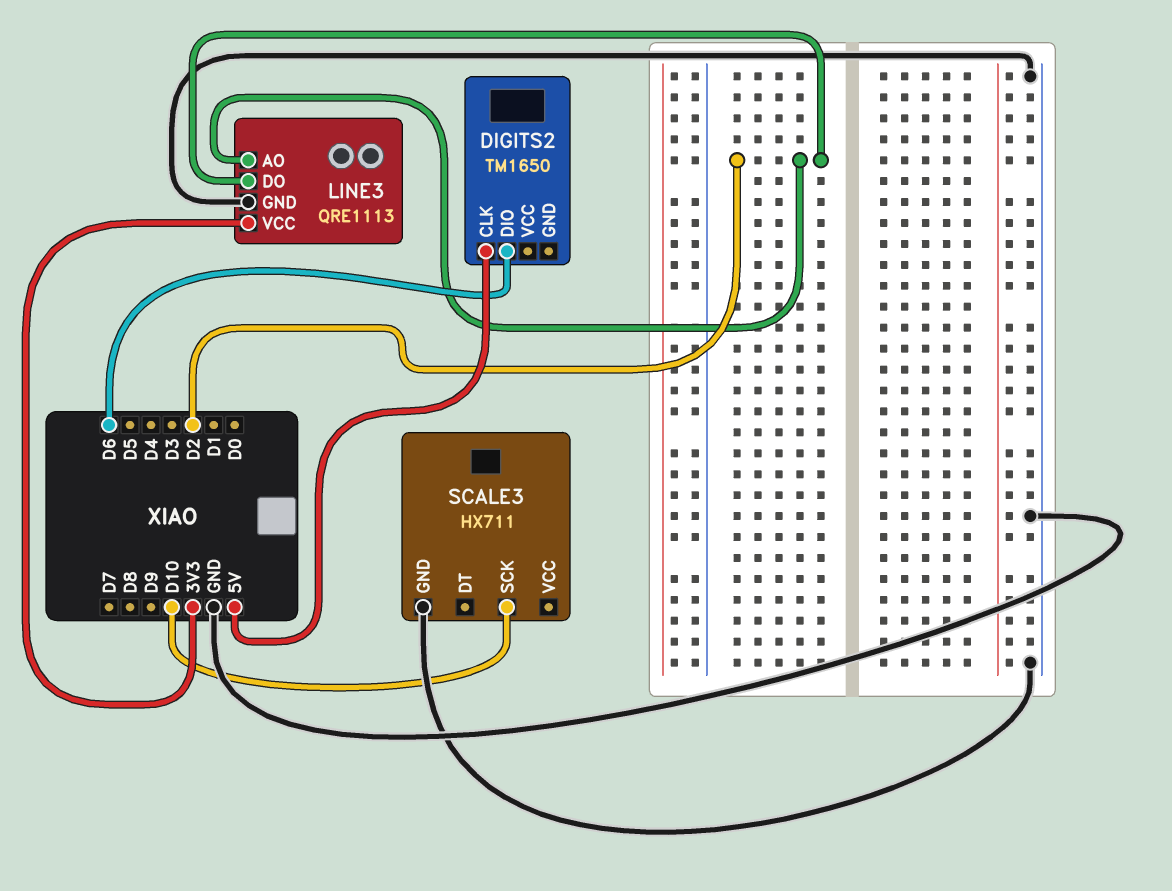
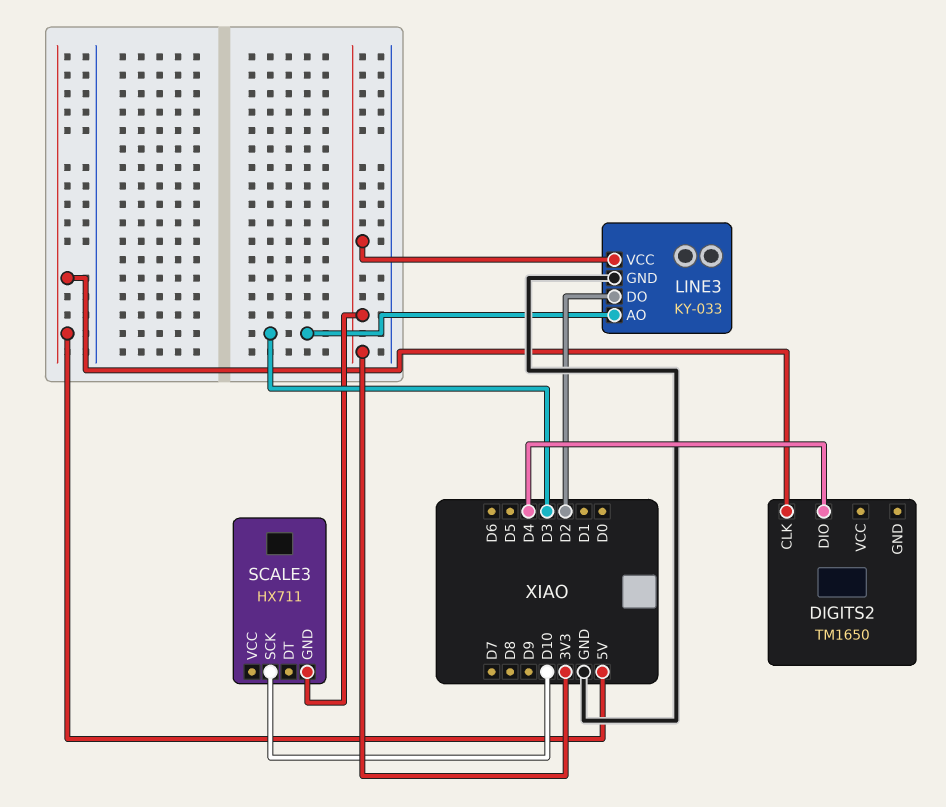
DIGITS2 pin DIO: D6 -> D4
LINE3: QRE1113 -> KY-033
LINE3 pin AO: D2 -> D3
SCALE3 pin GND: GND -> 3V3

